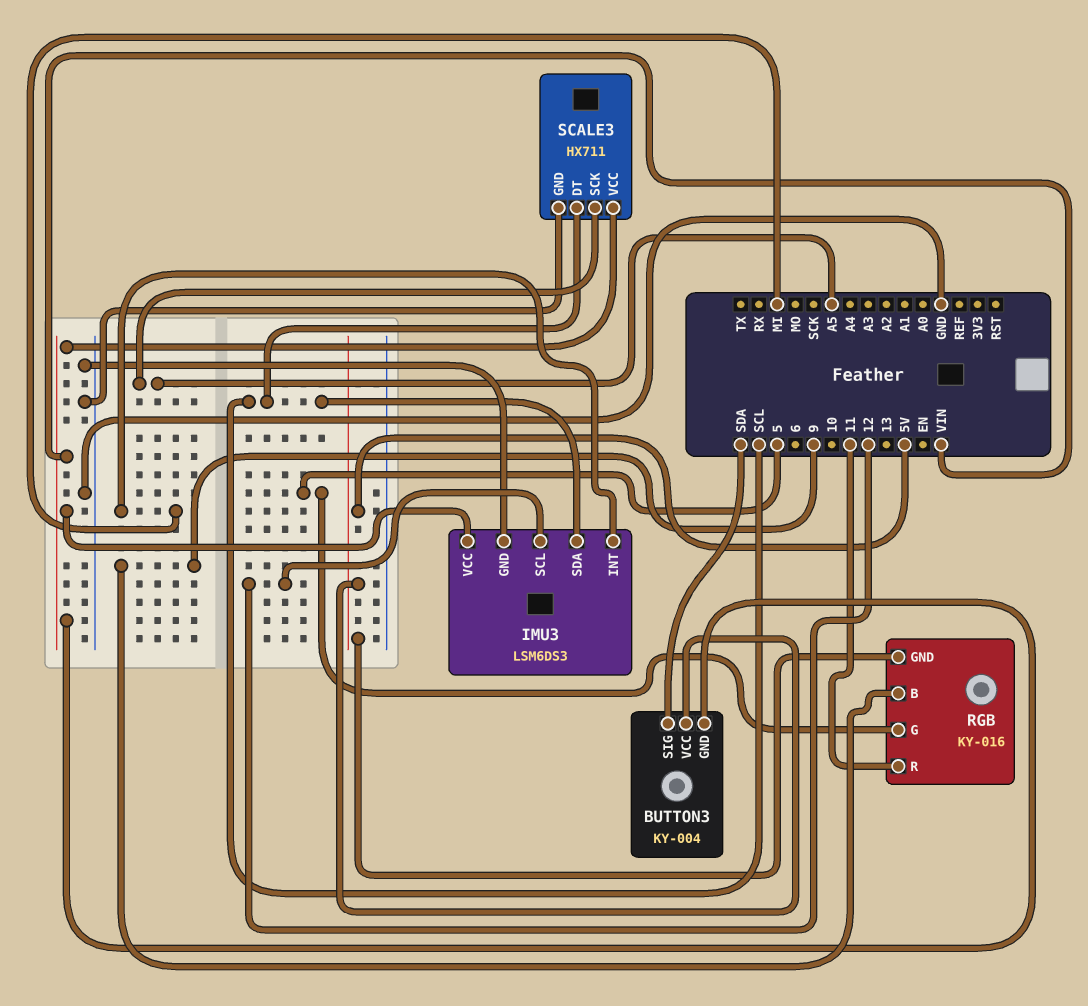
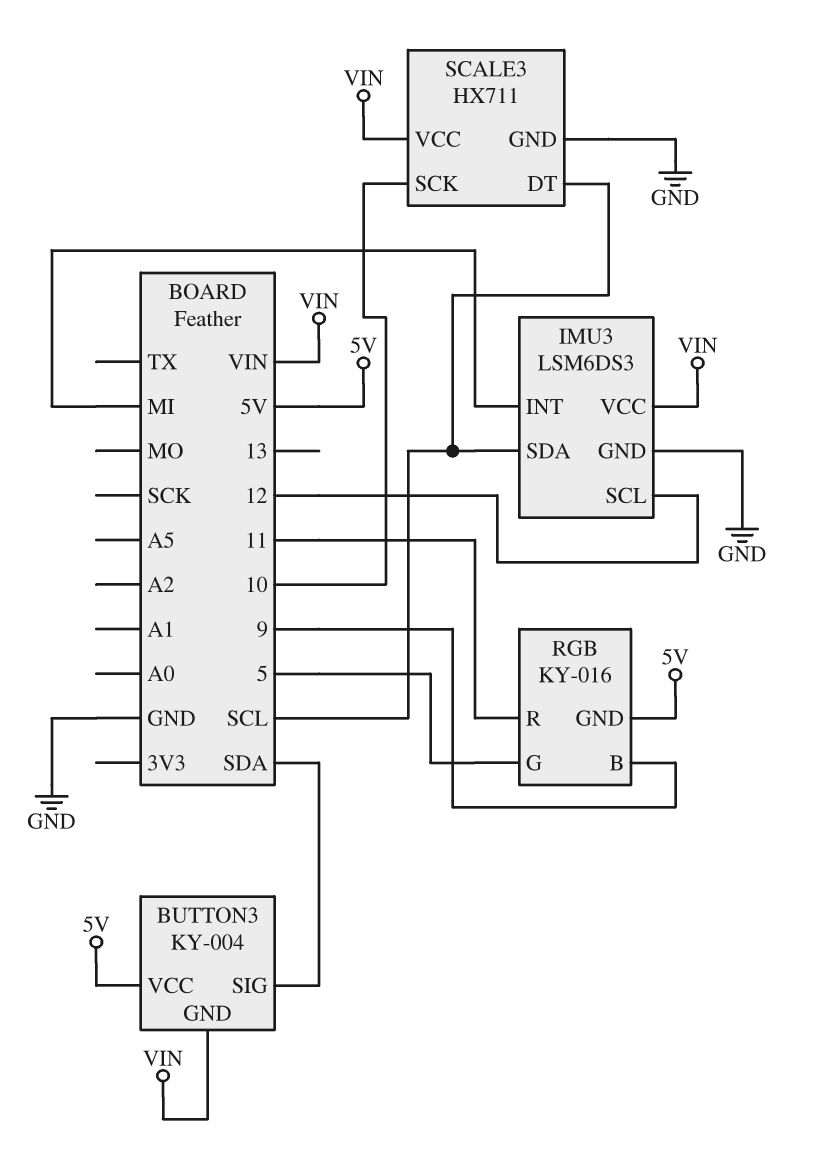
SCALE3 pin SCK: A5 -> 10

